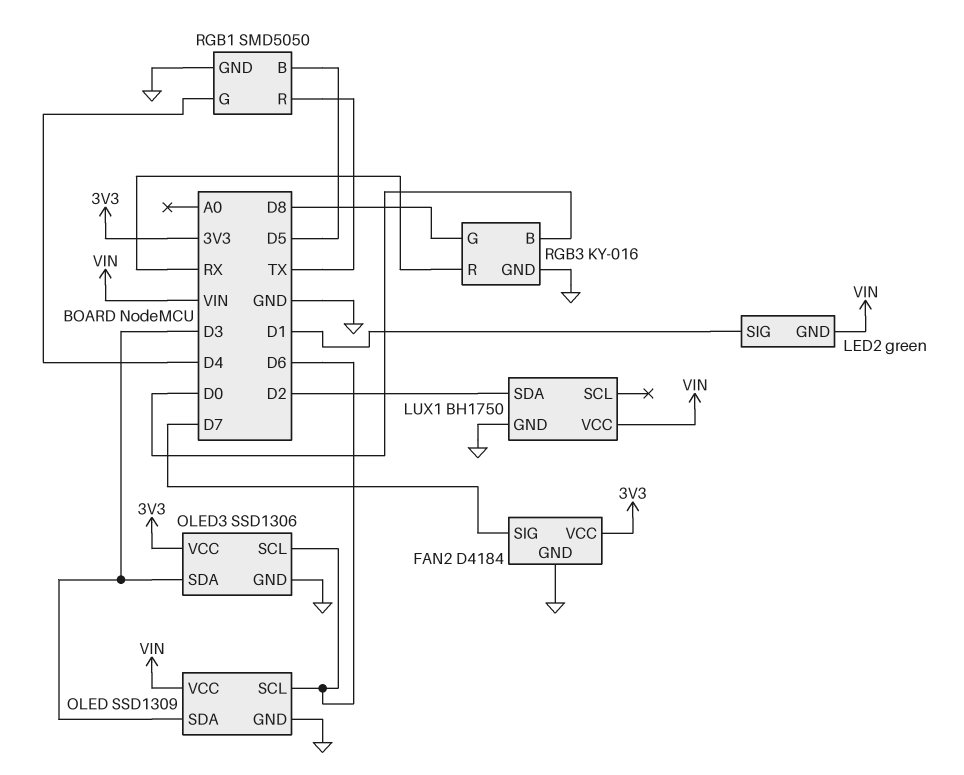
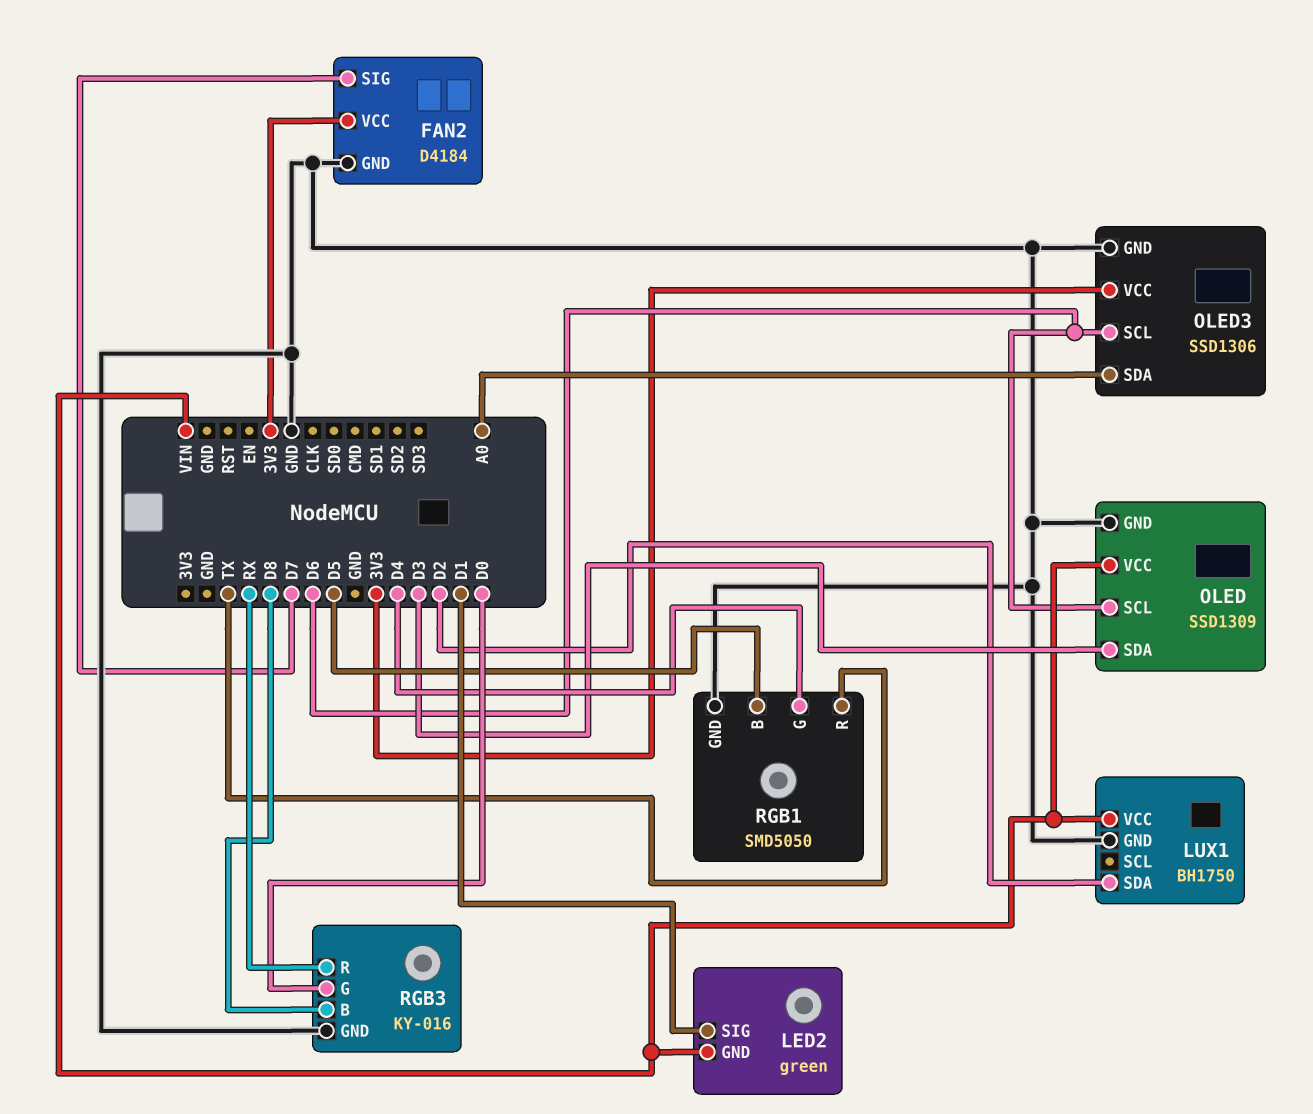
OLED3 pin SDA: D3 -> A0
RGB3 pin B: D0 -> D8
RGB3 pin G: D8 -> D0

